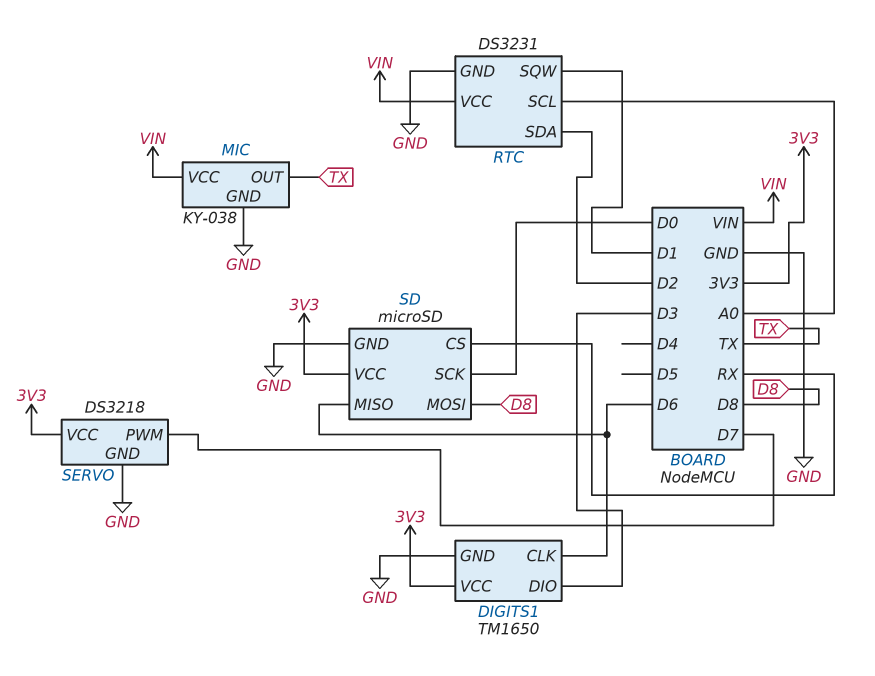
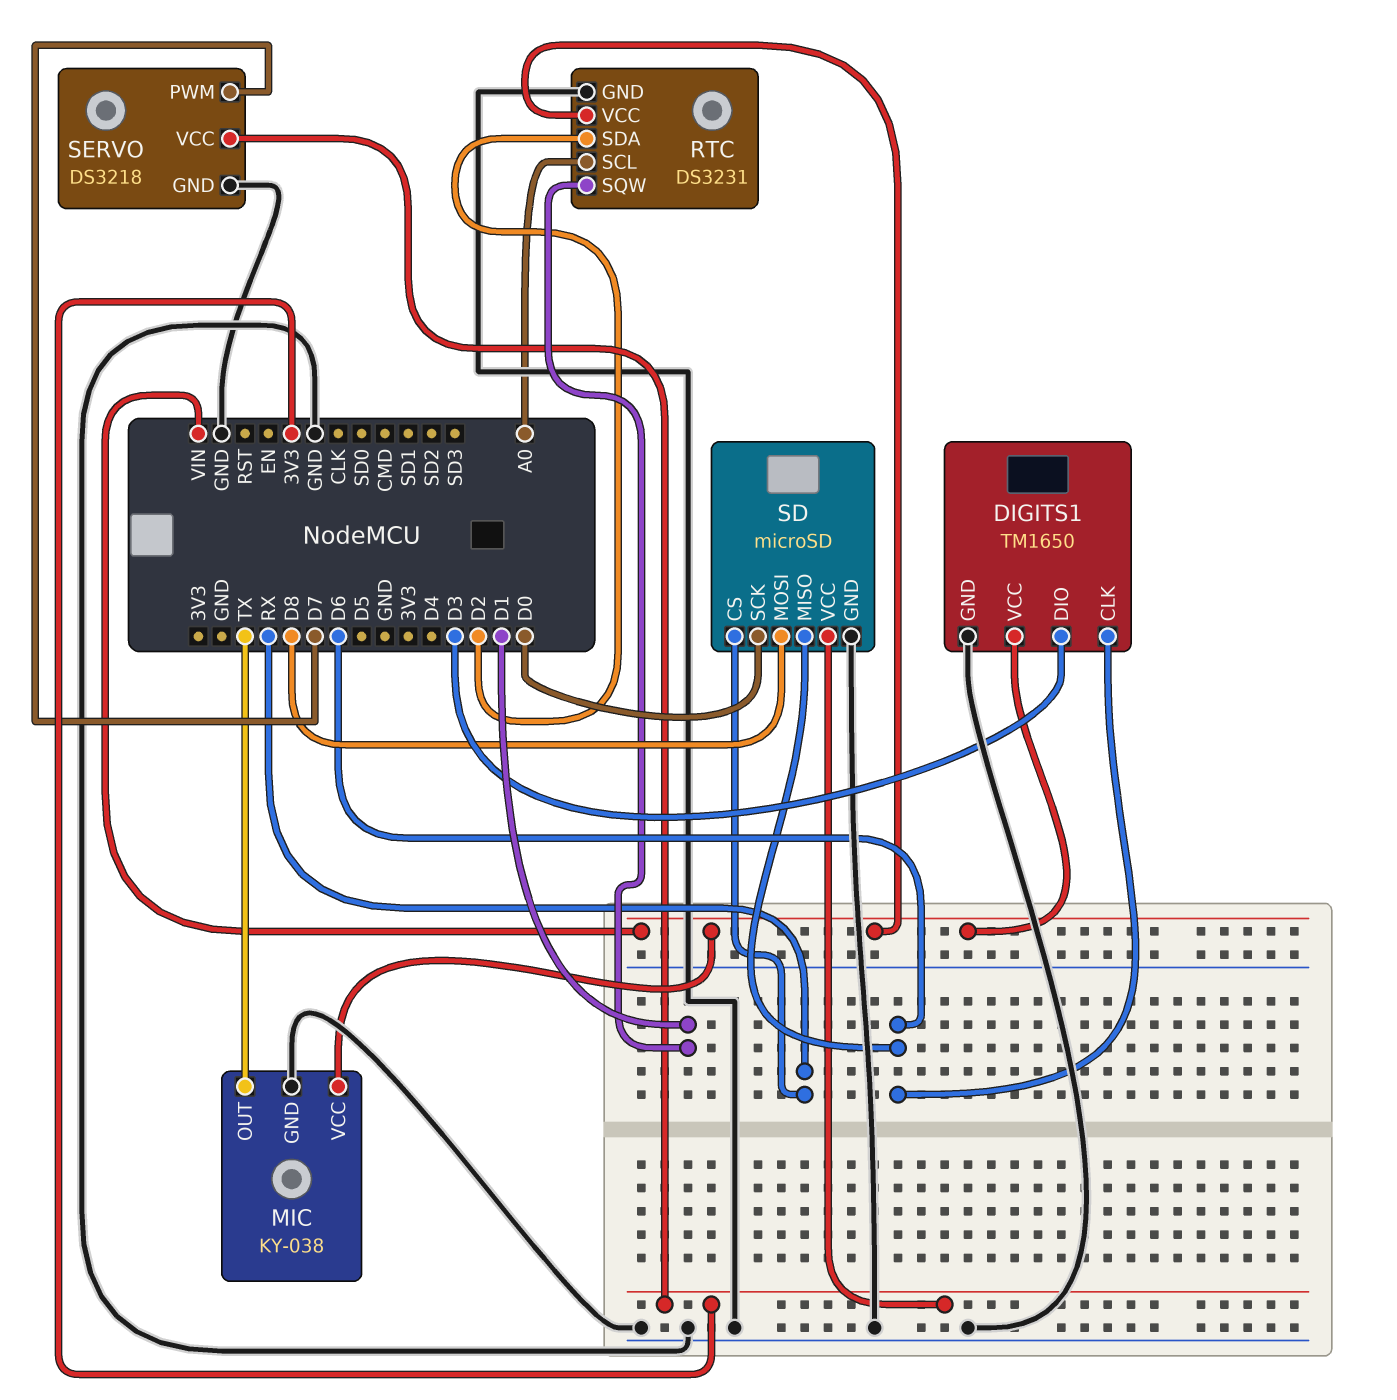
DIGITS1 pin VCC: 3V3 -> VIN

